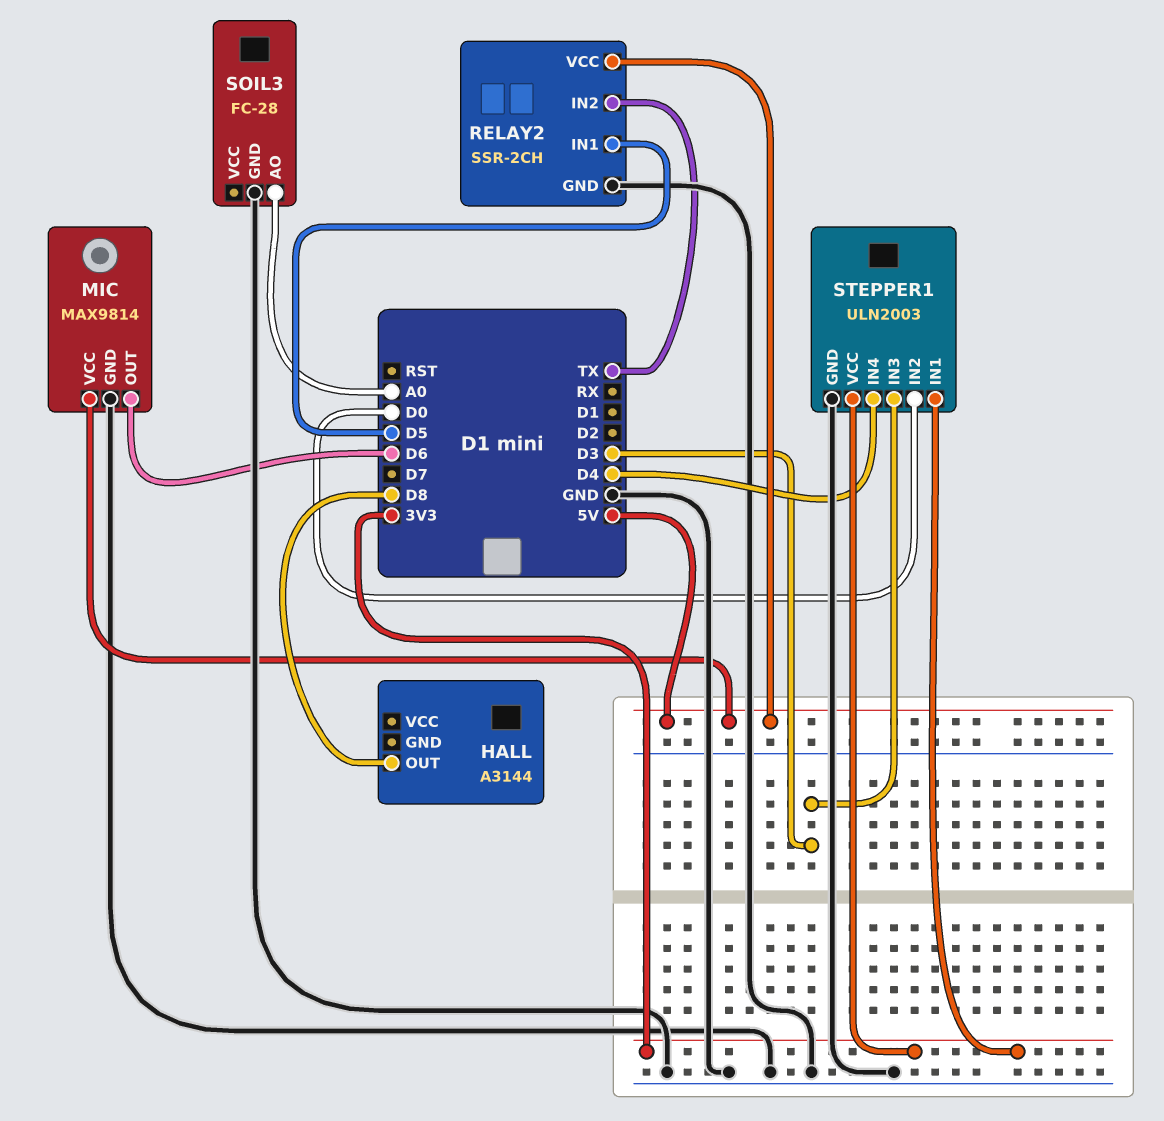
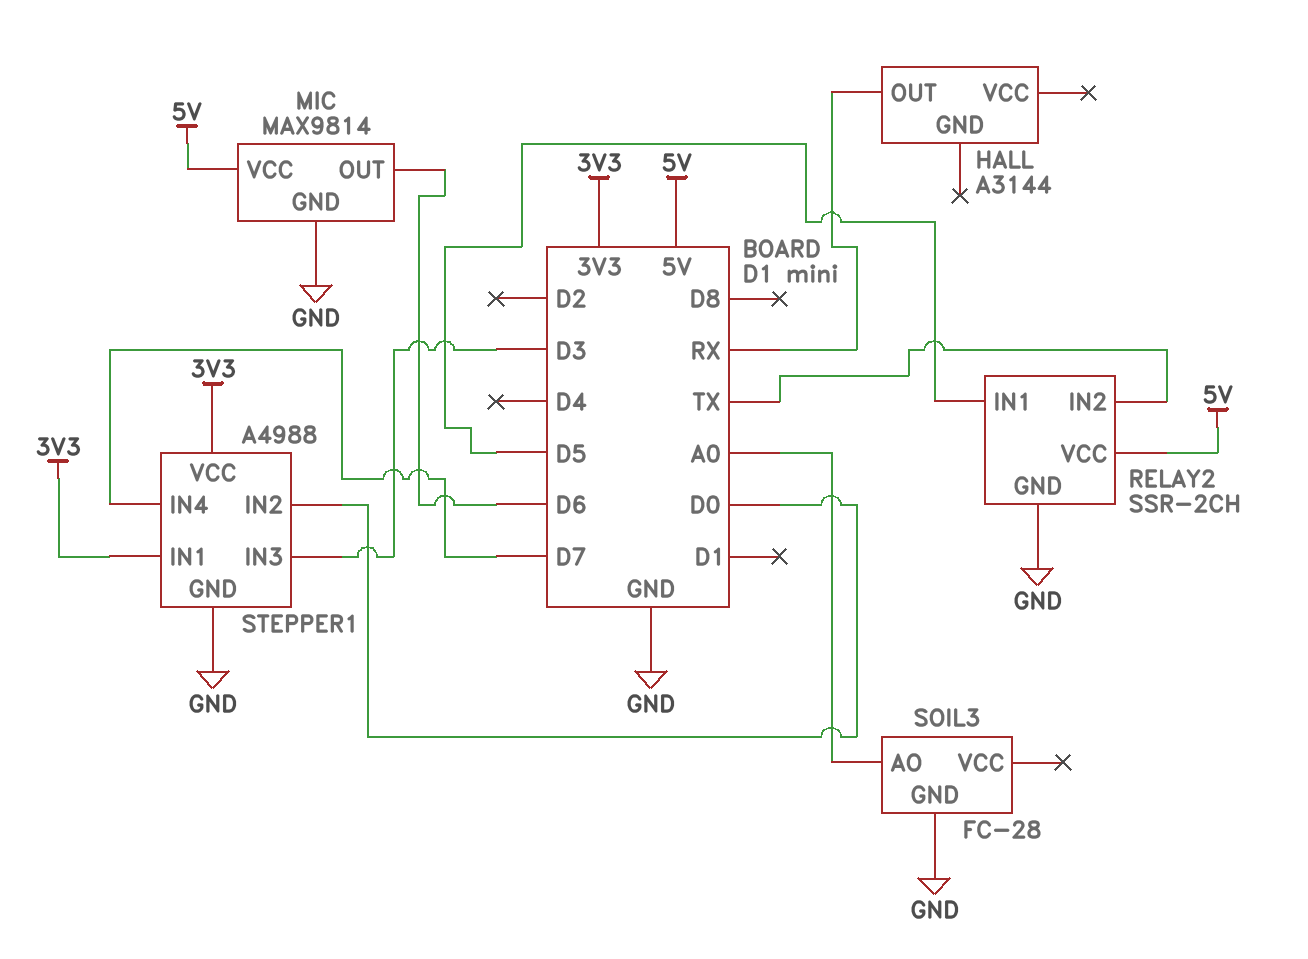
HALL pin OUT: D8 -> RX
STEPPER1: ULN2003 -> A4988
STEPPER1 pin IN4: D4 -> D7

